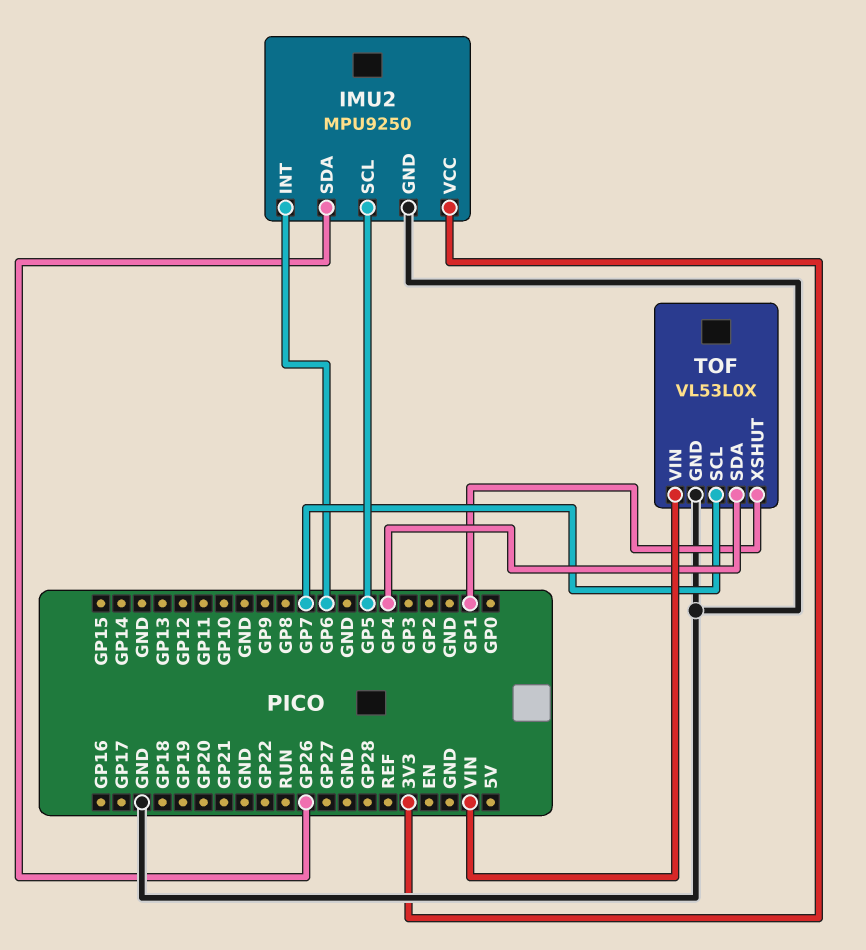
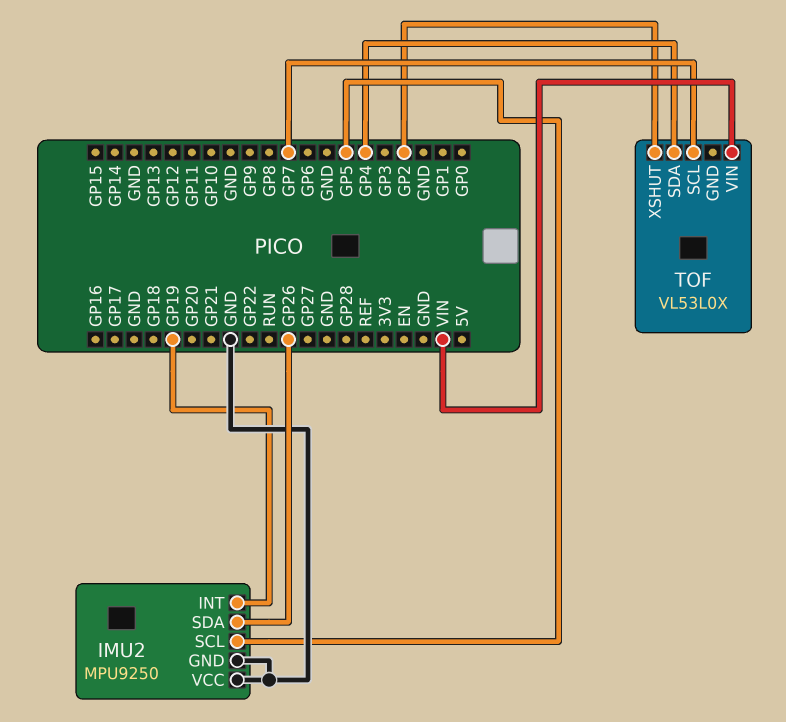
IMU2 pin INT: GP6 -> GP19
IMU2 pin VCC: 3V3 -> GND
TOF pin GND: GND -> none
TOF pin XSHUT: GP1 -> GP2

